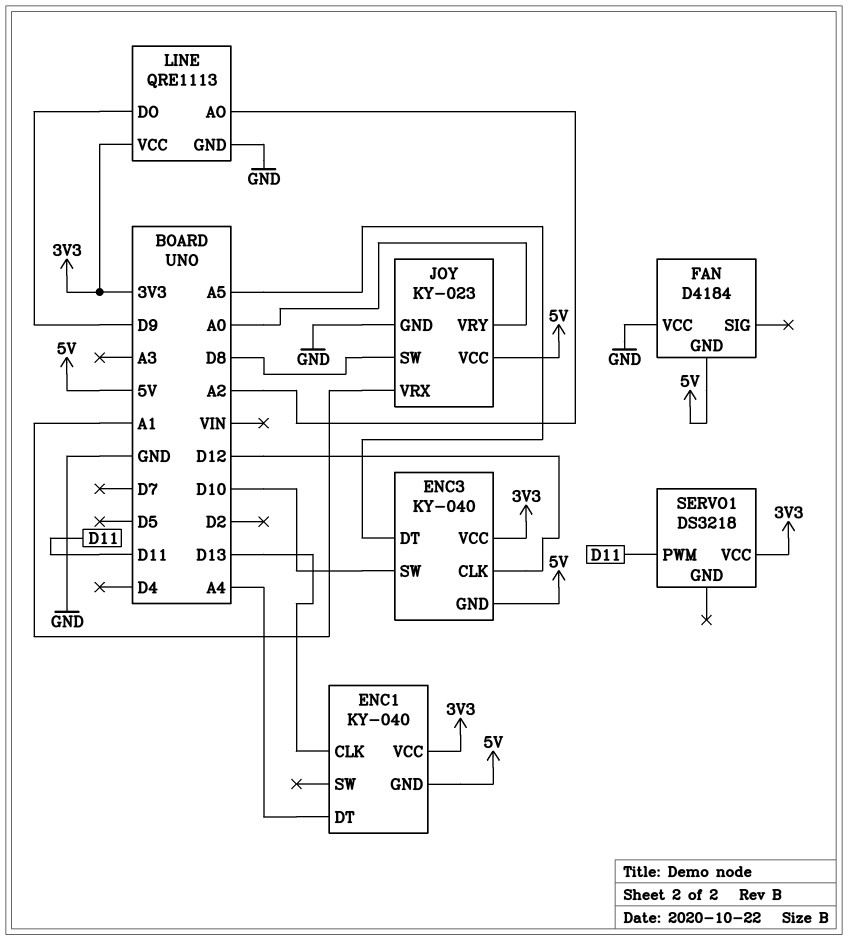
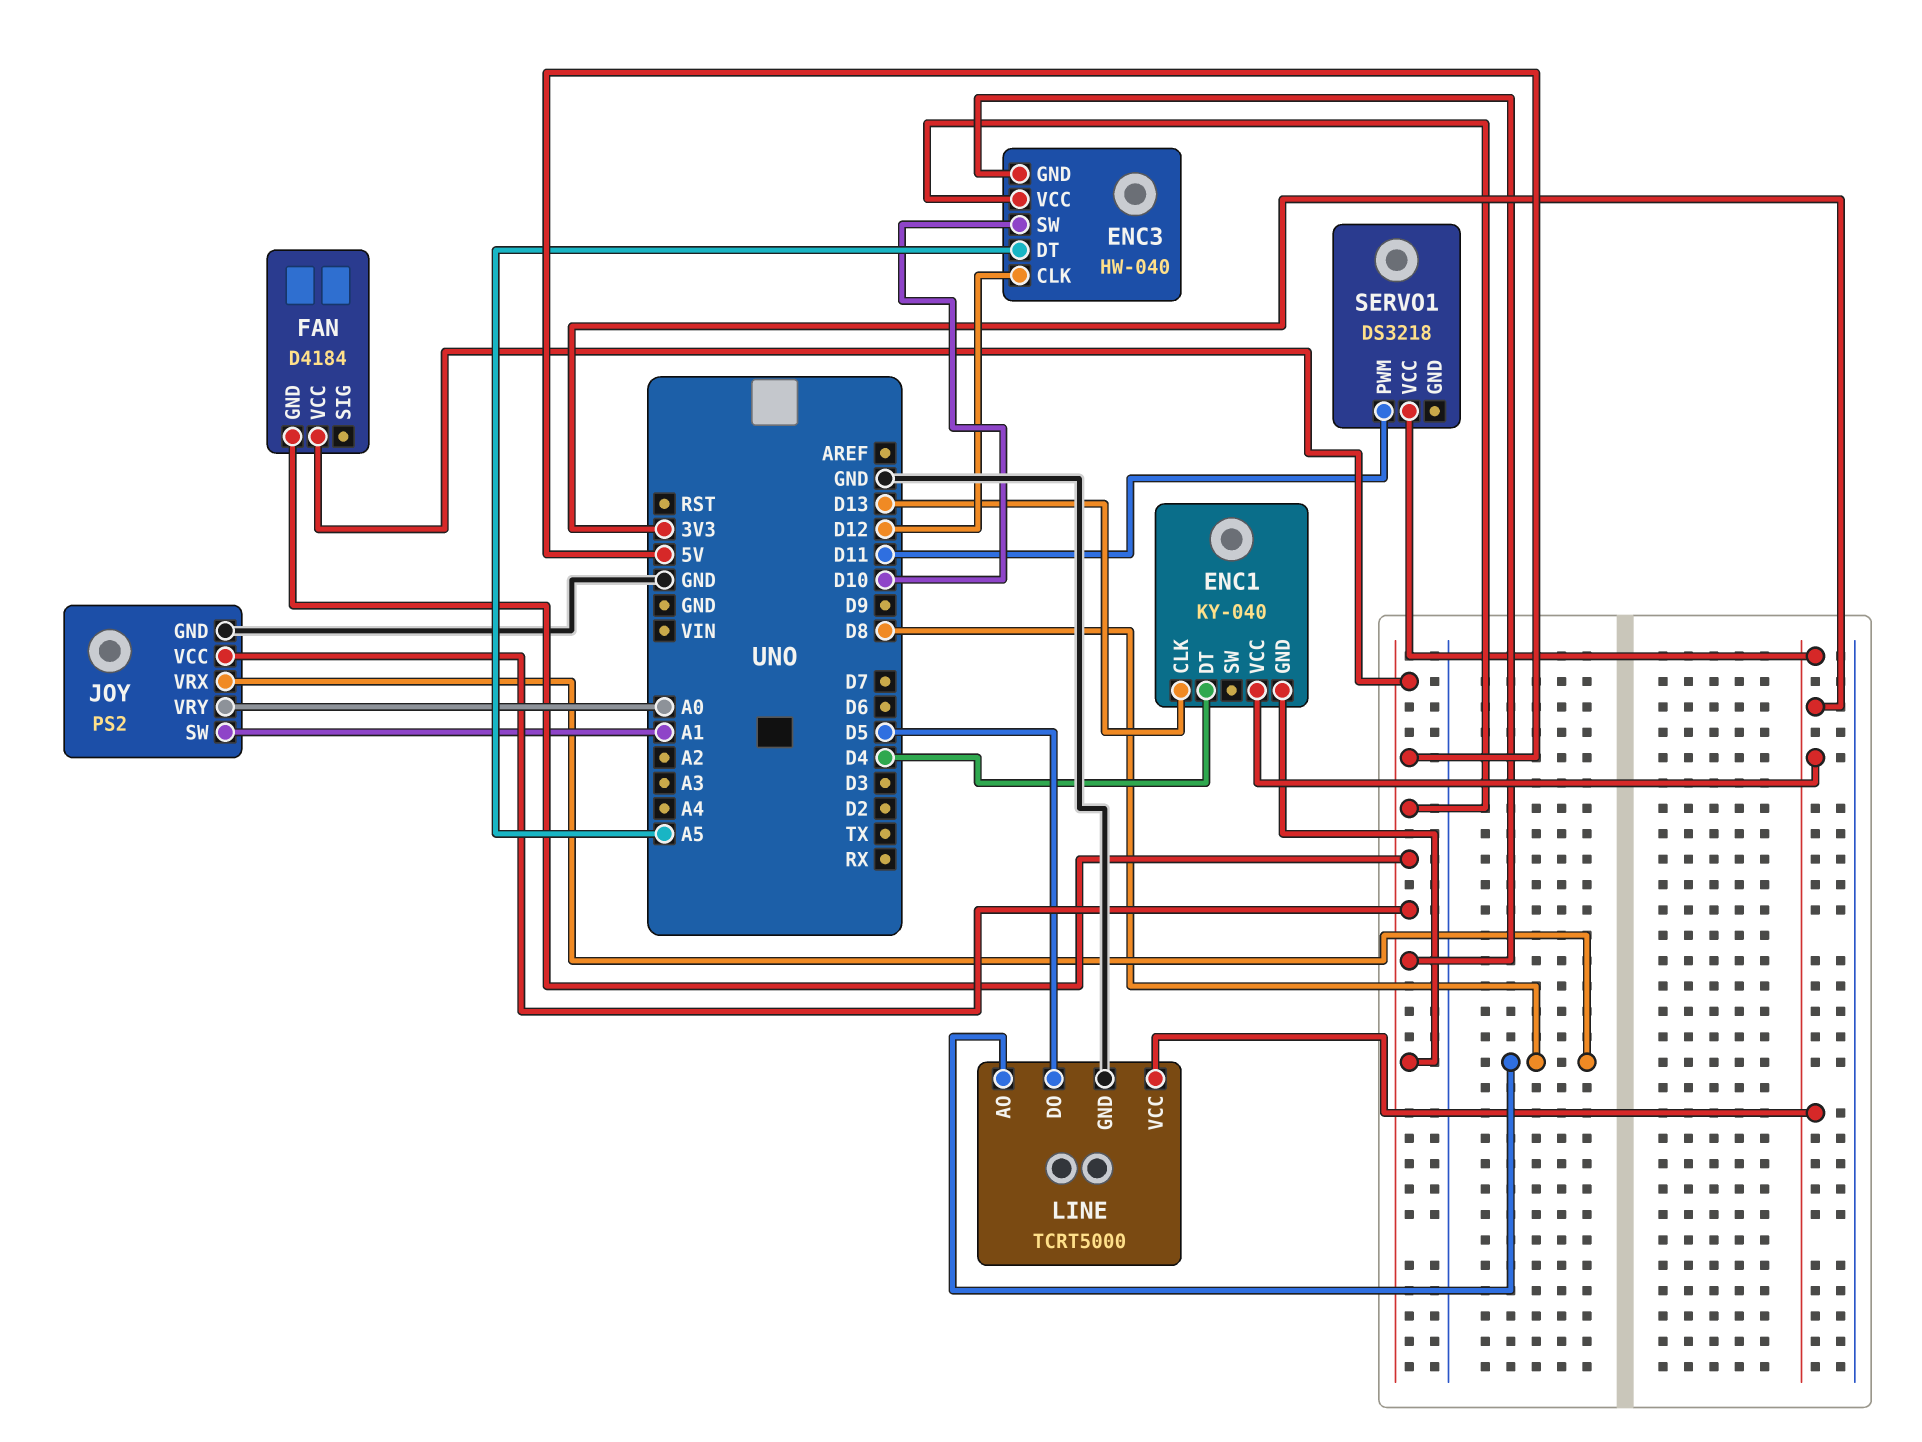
ENC1 pin DT: A4 -> D4
ENC3: KY-040 -> HW-040
ENC3 pin VCC: 3V3 -> 5V
FAN pin VCC: GND -> 5V
JOY: KY-023 -> PS2
JOY pin SW: D8 -> A1
JOY pin VRX: A1 -> D8
LINE: QRE1113 -> TCRT5000
LINE pin AO: A2 -> D8
LINE pin DO: D9 -> D5

